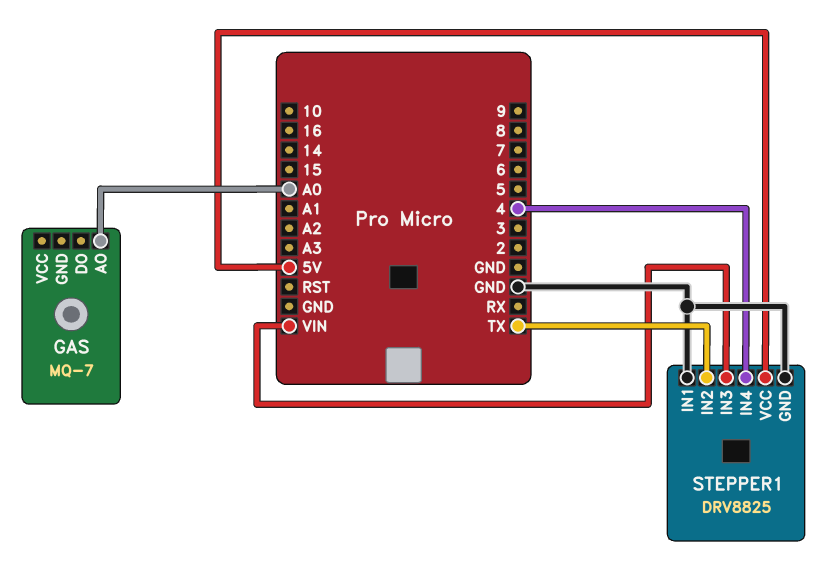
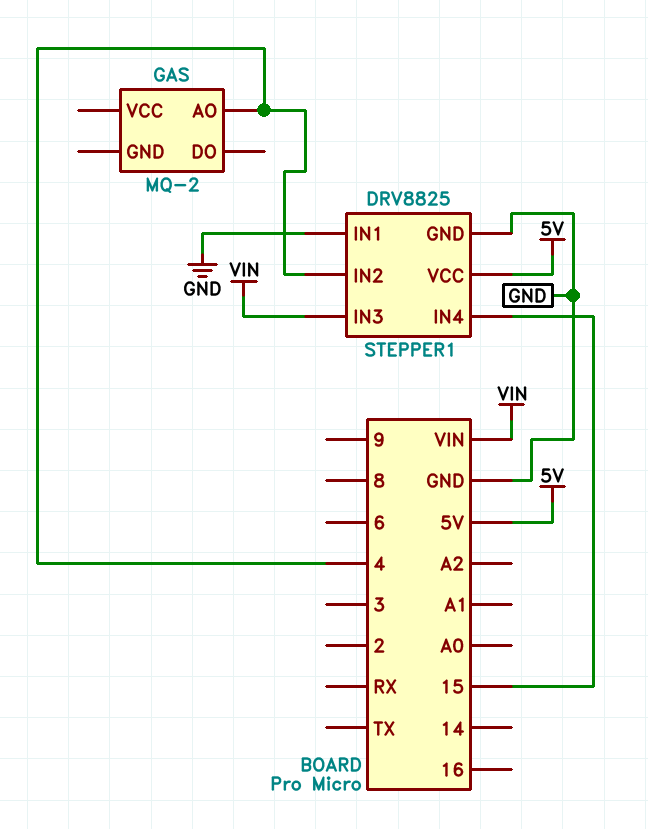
GAS: MQ-7 -> MQ-2
GAS pin AO: A0 -> 4
STEPPER1 pin IN2: TX -> 4
STEPPER1 pin IN4: 4 -> 15

